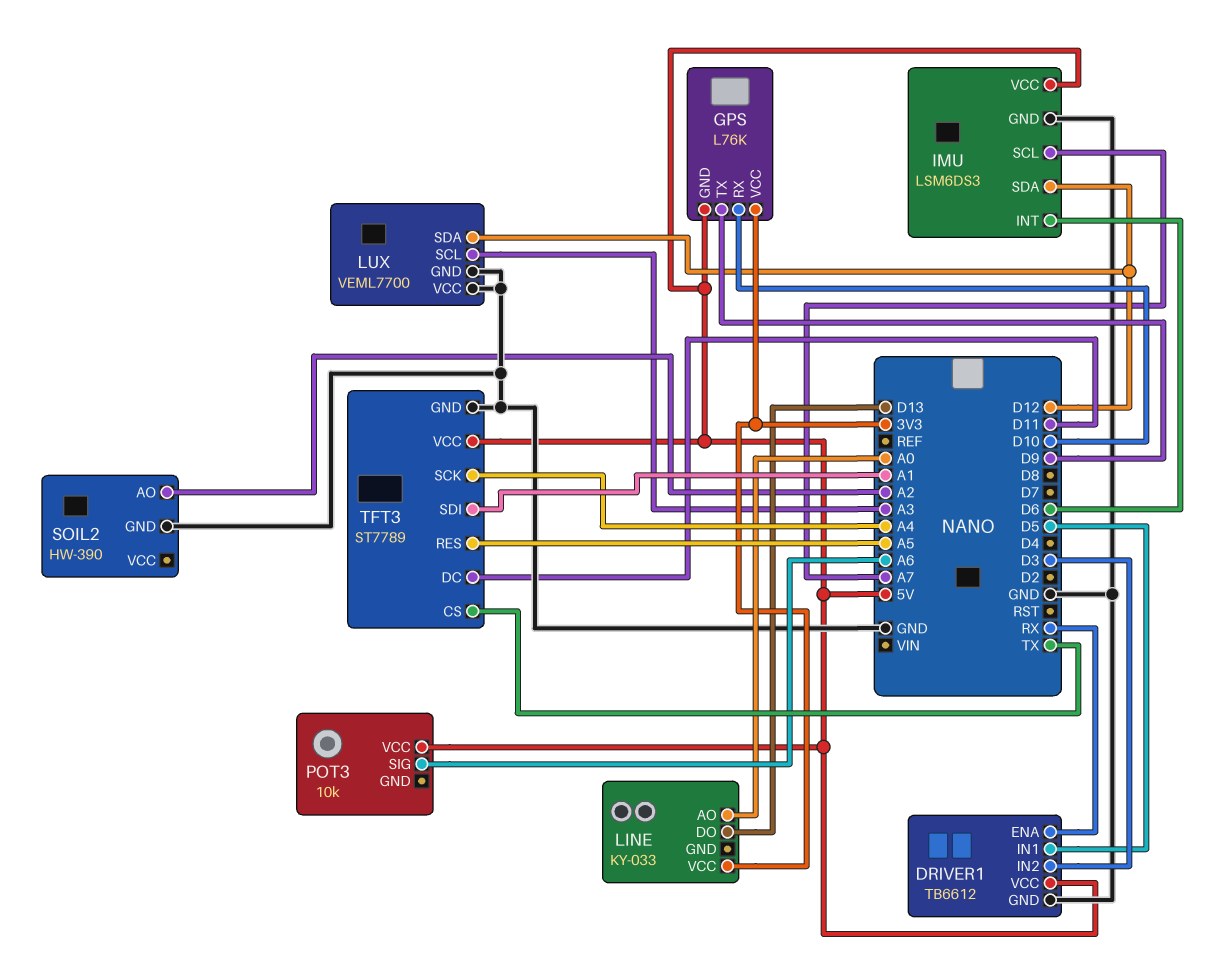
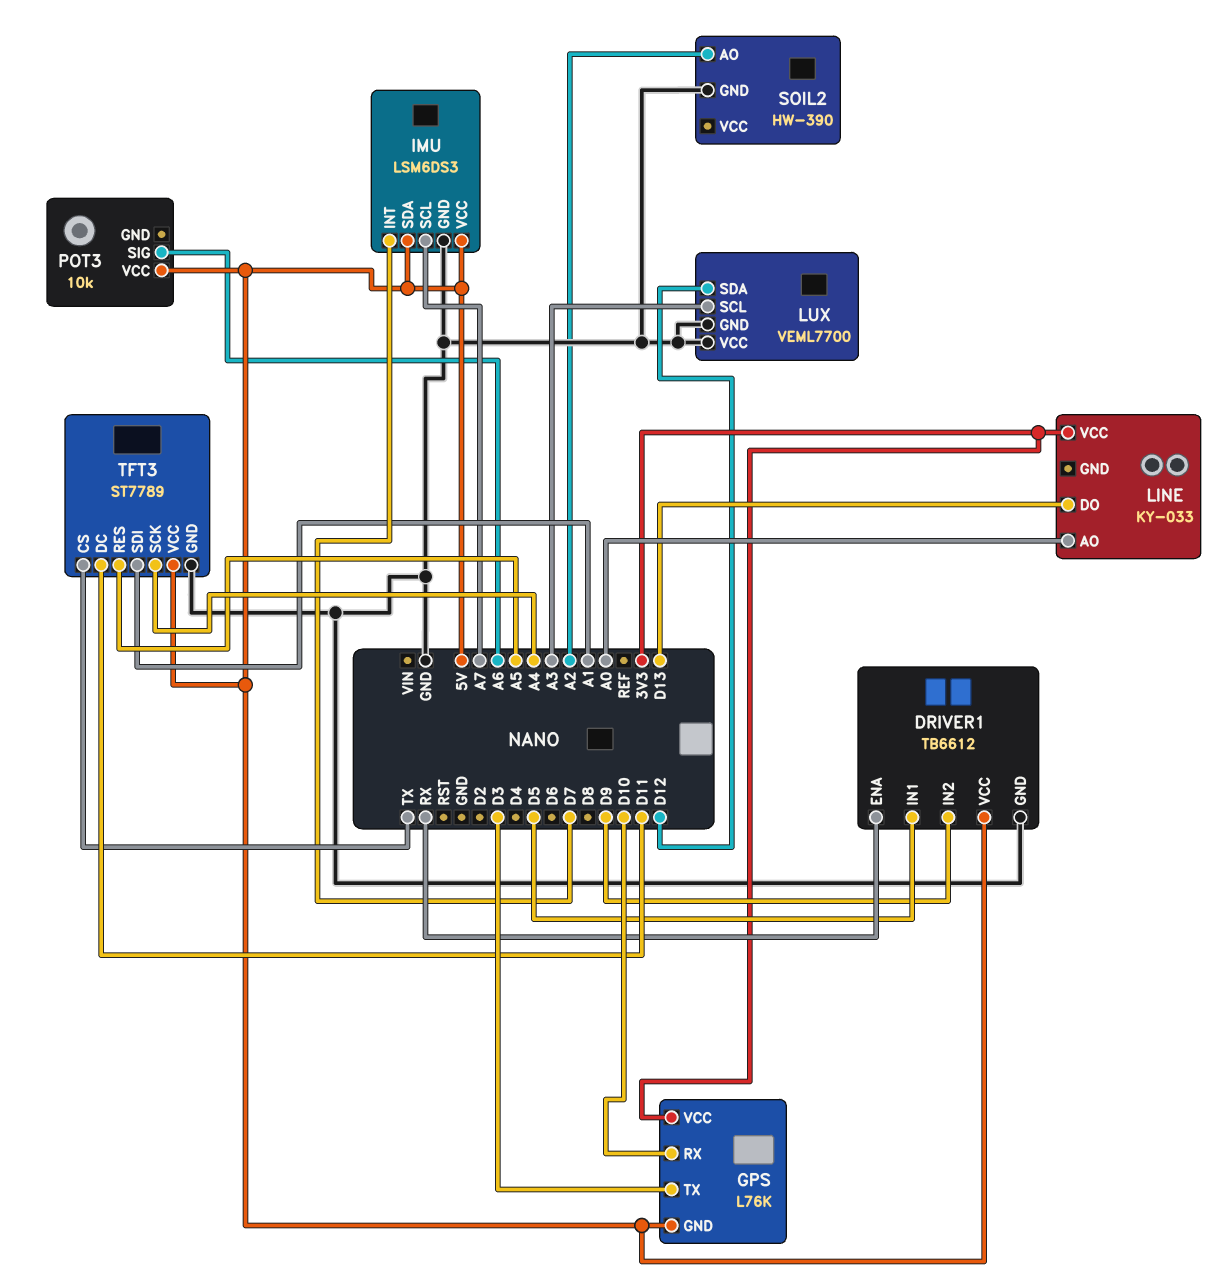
DRIVER1 pin IN2: D3 -> D9
GPS pin TX: D9 -> D3
IMU pin INT: D6 -> D7
IMU pin SDA: D12 -> 5V

